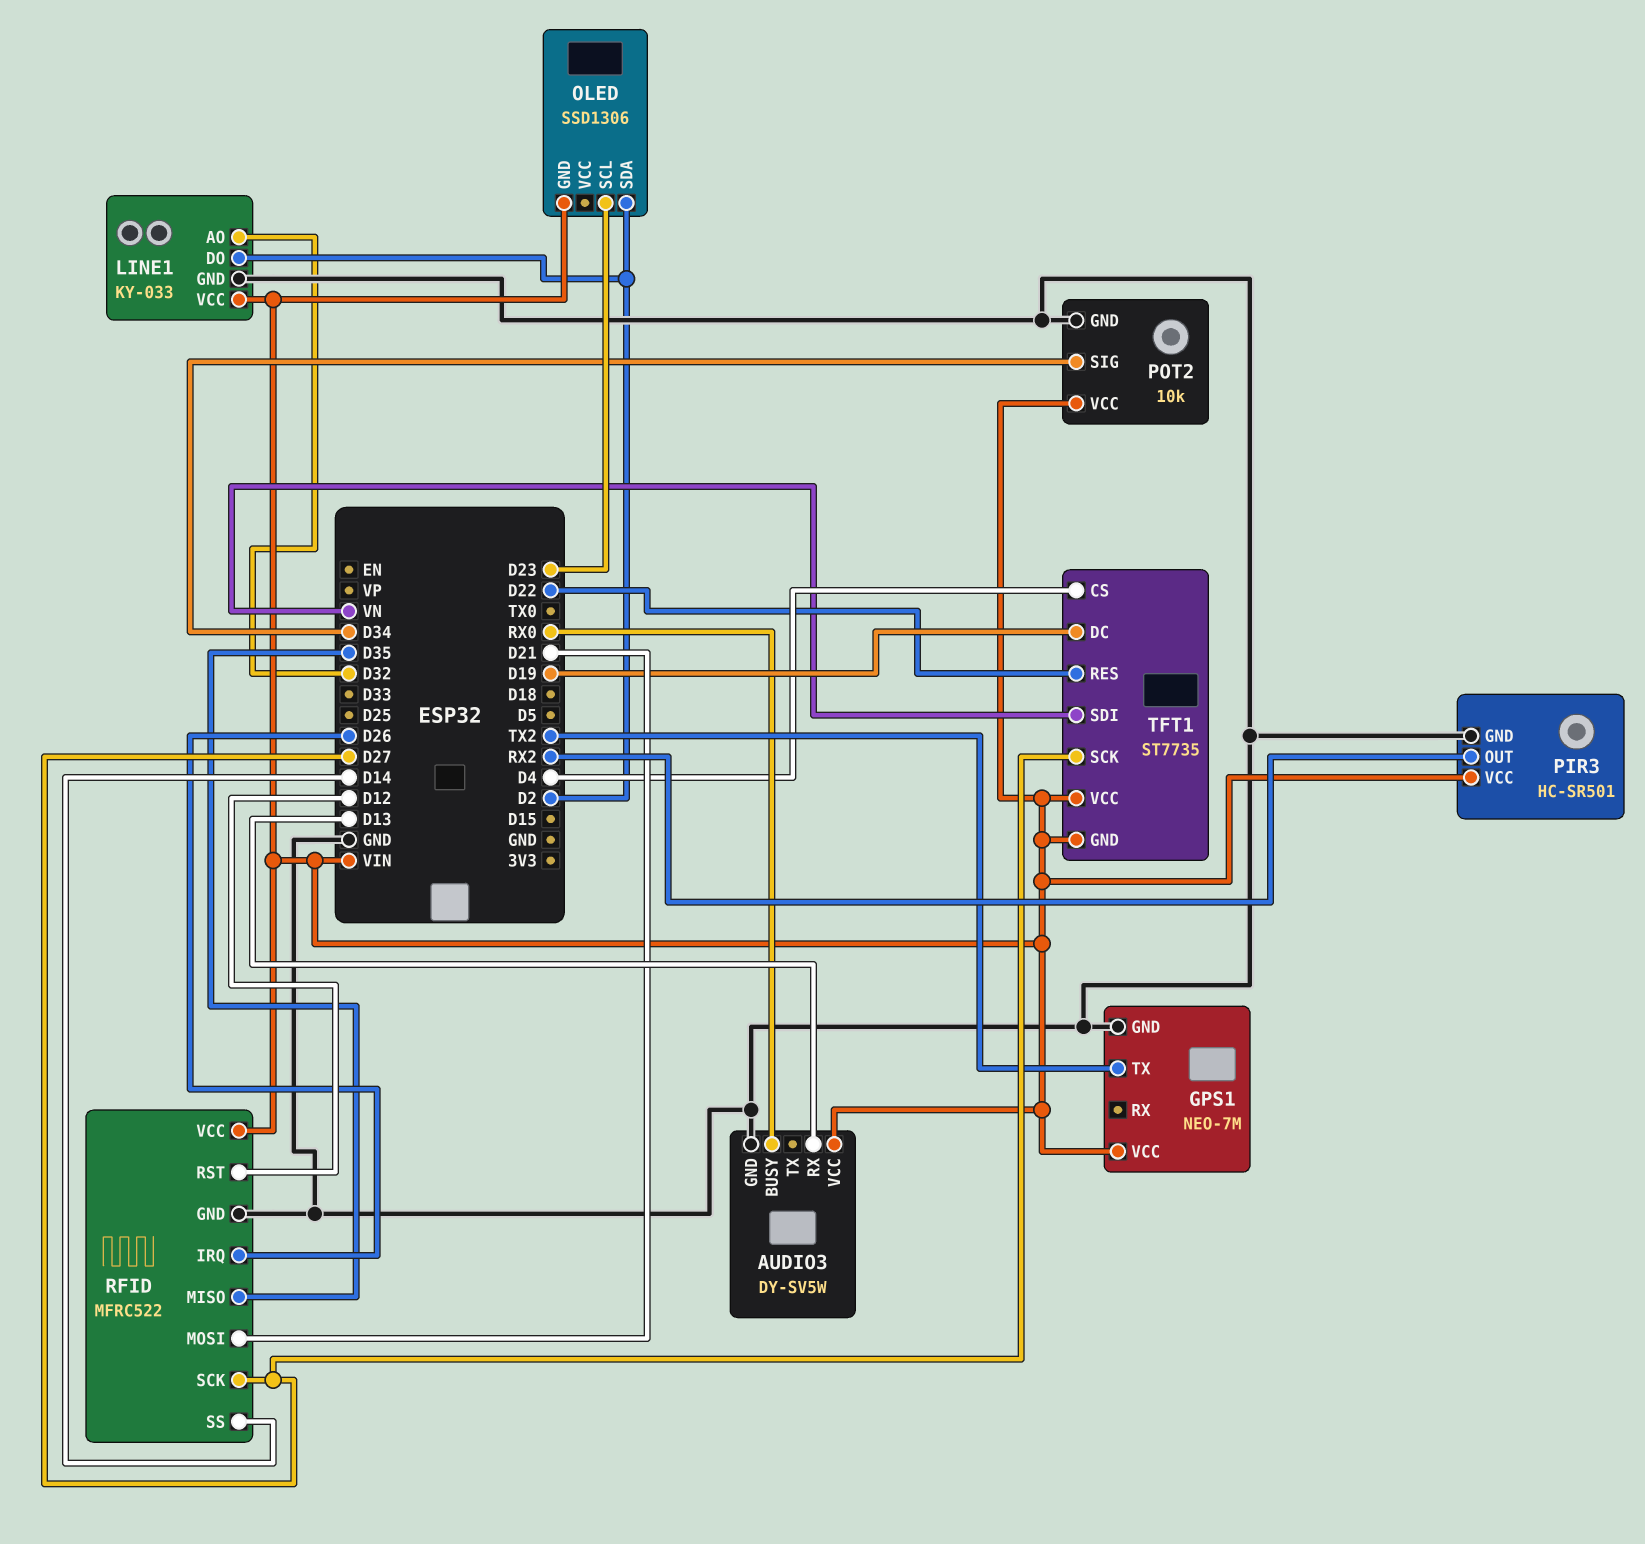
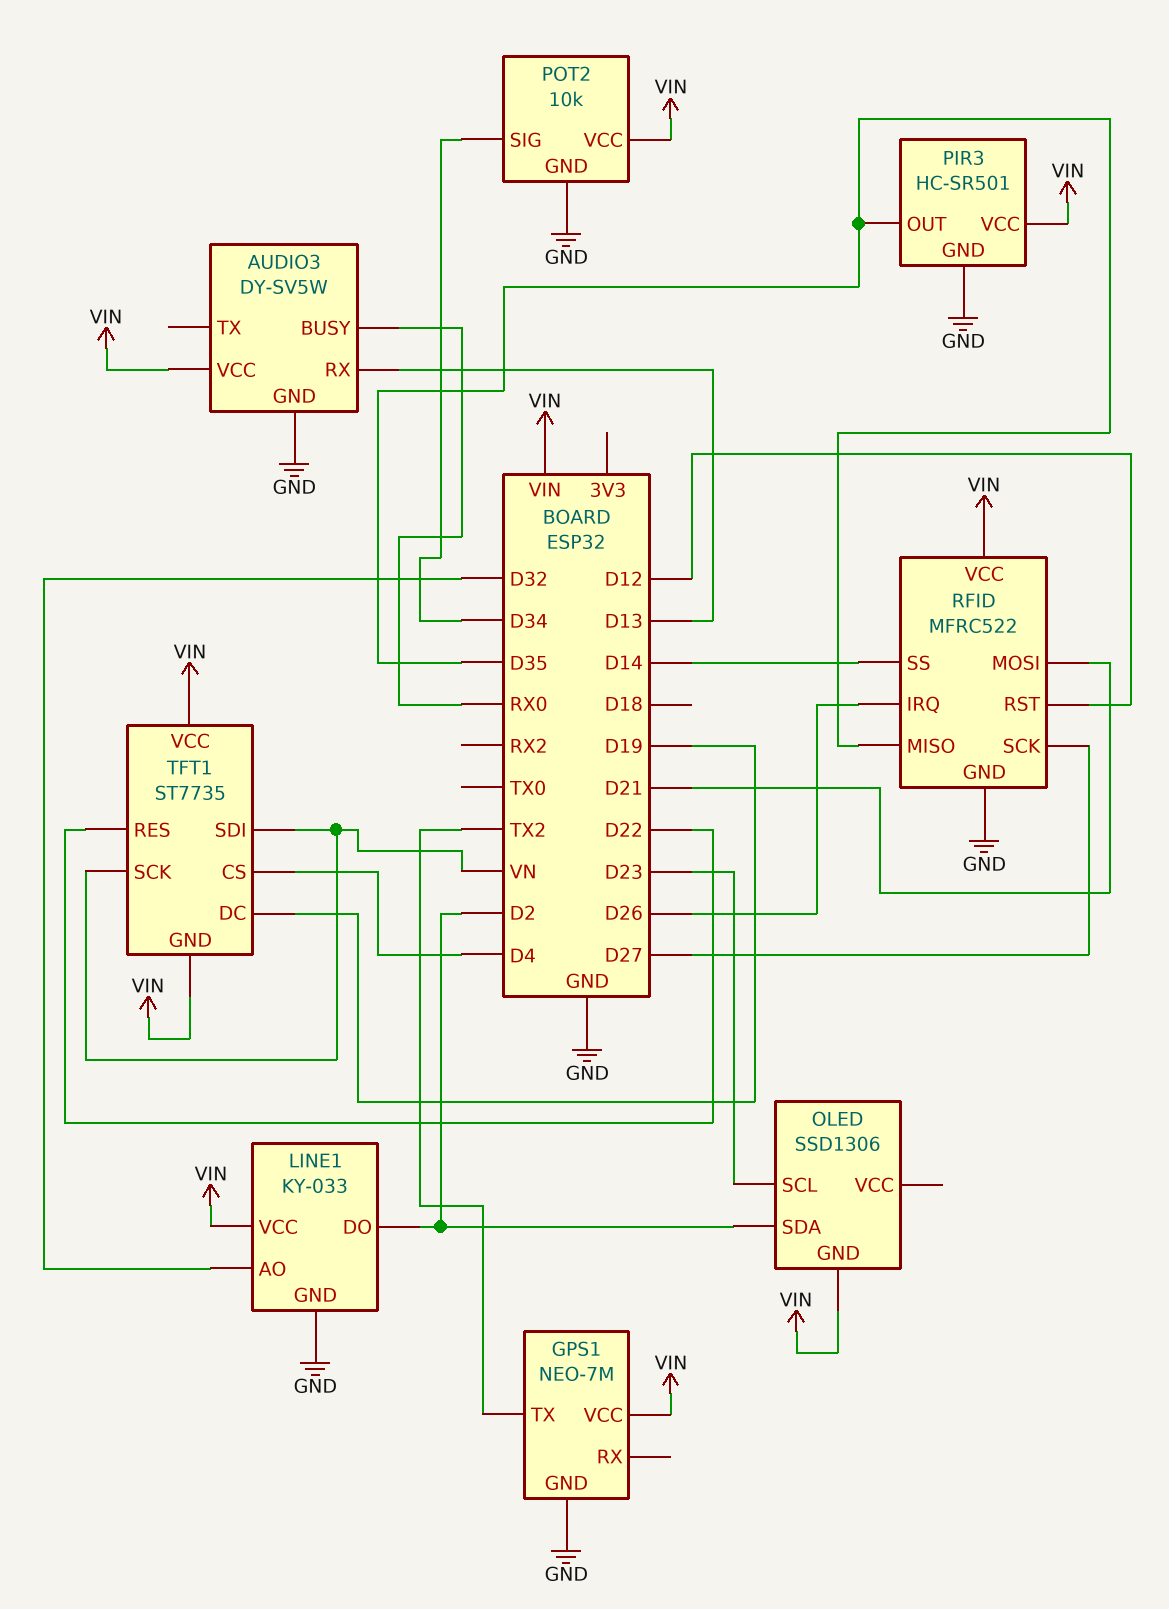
PIR3 pin OUT: RX2 -> D35
TFT1 pin SCK: D27 -> VN

